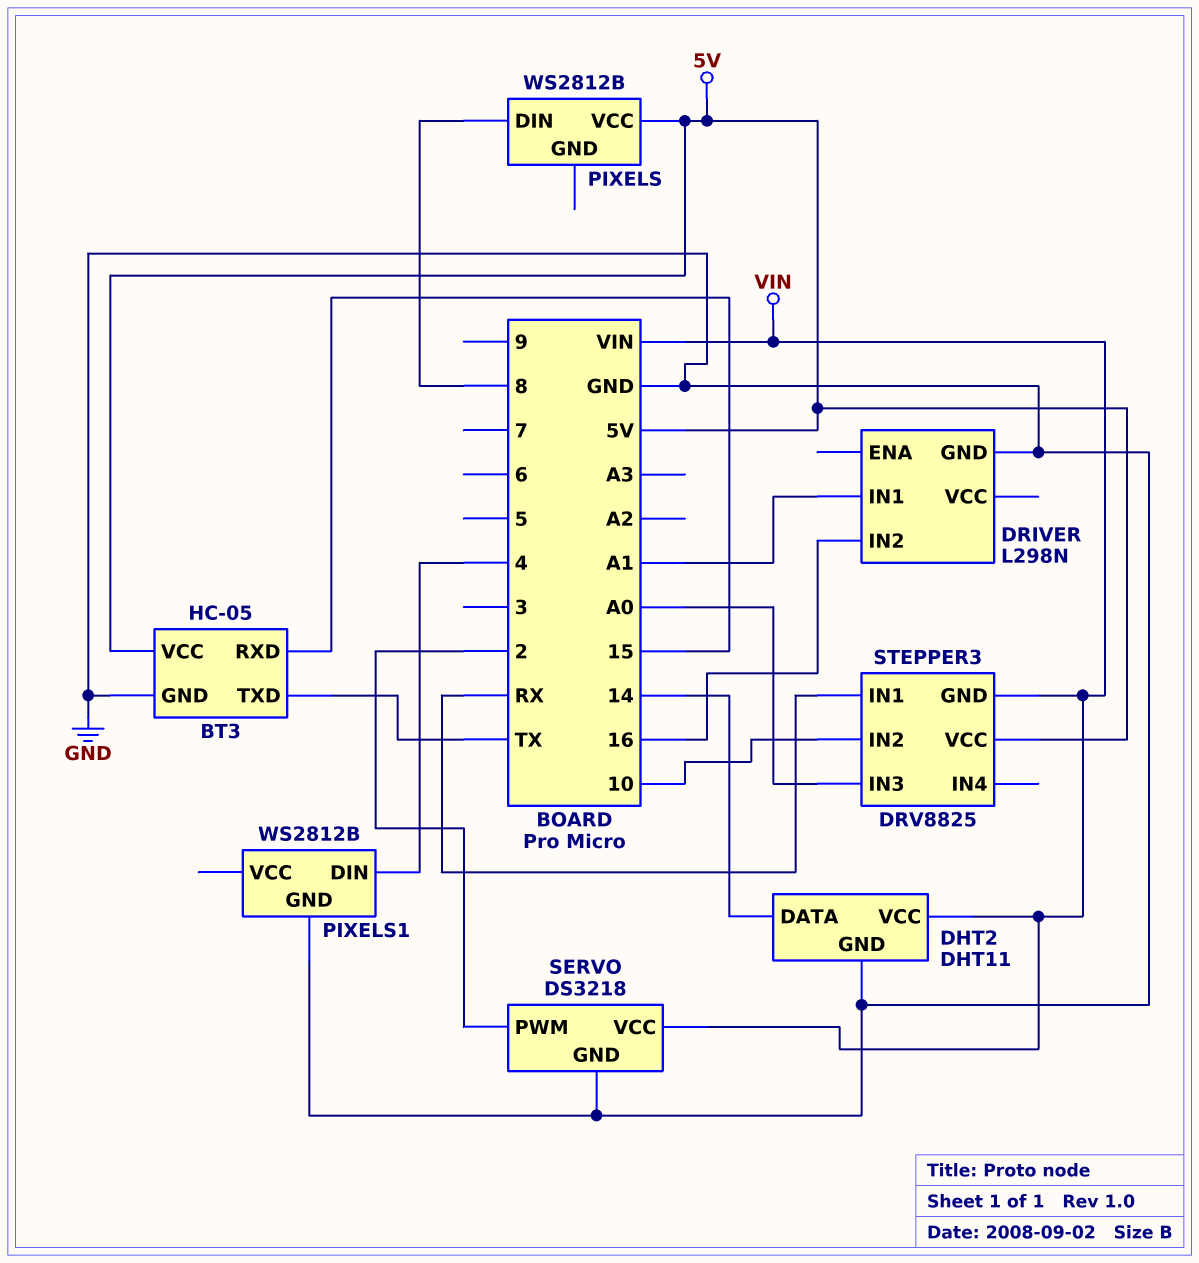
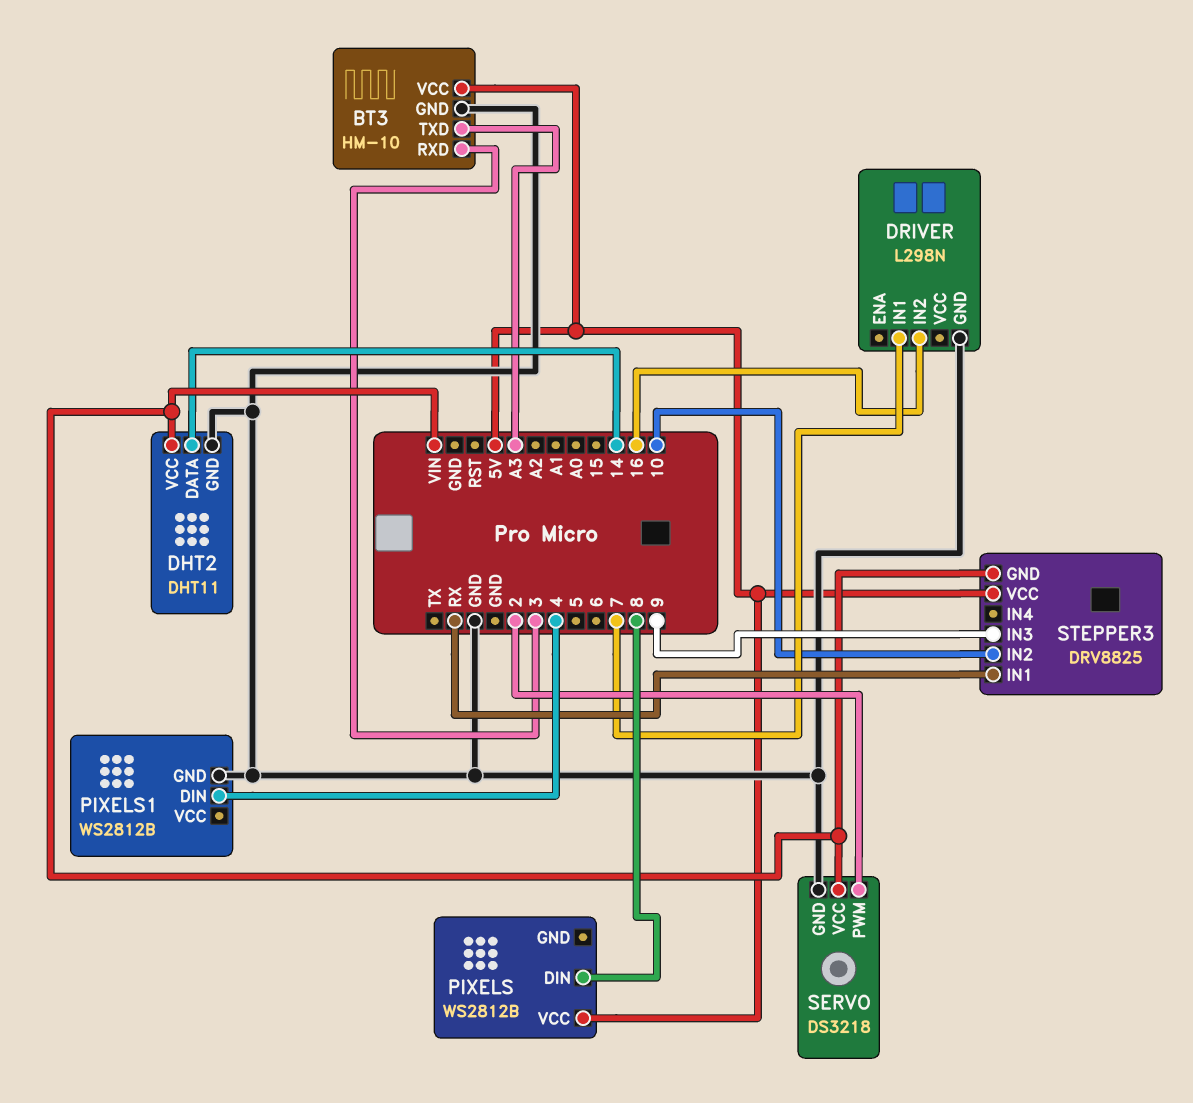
BT3: HC-05 -> HM-10
BT3 pin RXD: 15 -> 3
BT3 pin TXD: TX -> A3
DRIVER pin IN1: A1 -> 7
STEPPER3 pin IN3: A0 -> 9

